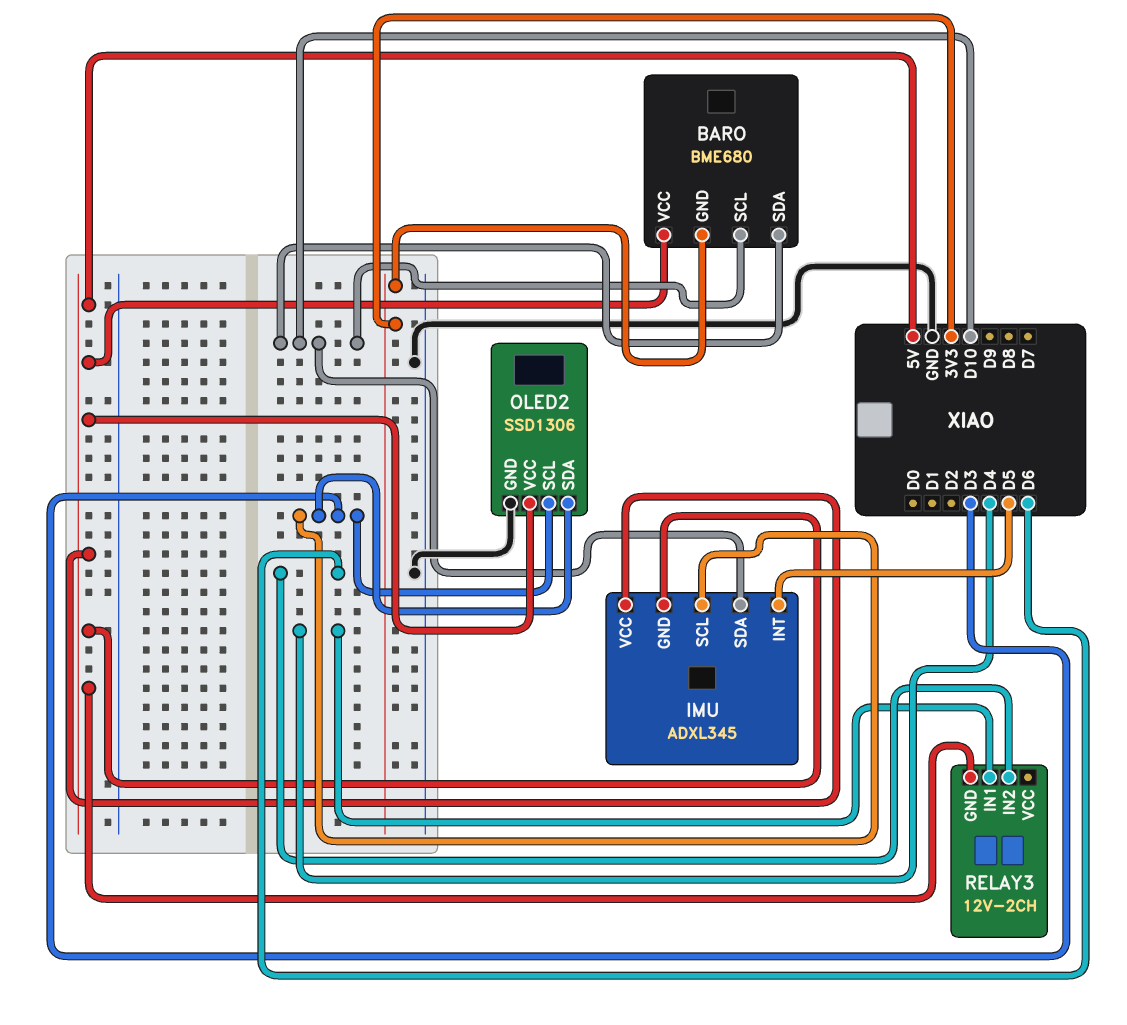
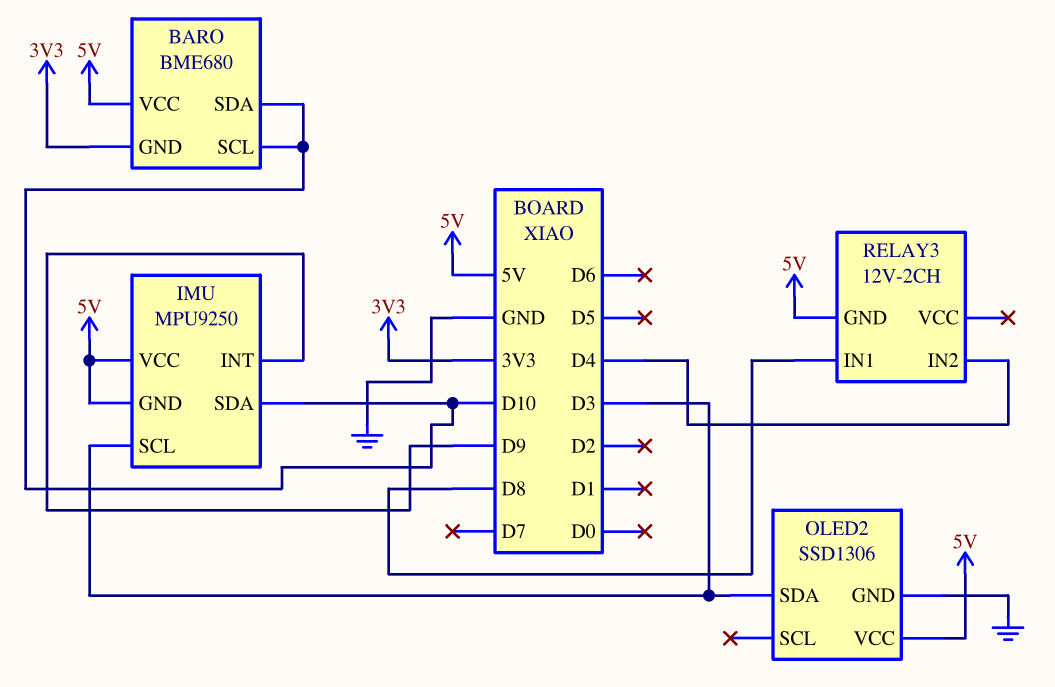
IMU: ADXL345 -> MPU9250
IMU pin INT: D5 -> D9
OLED2 pin SCL: D3 -> none
RELAY3 pin IN1: D4 -> D8
RELAY3 pin IN2: D6 -> D4

